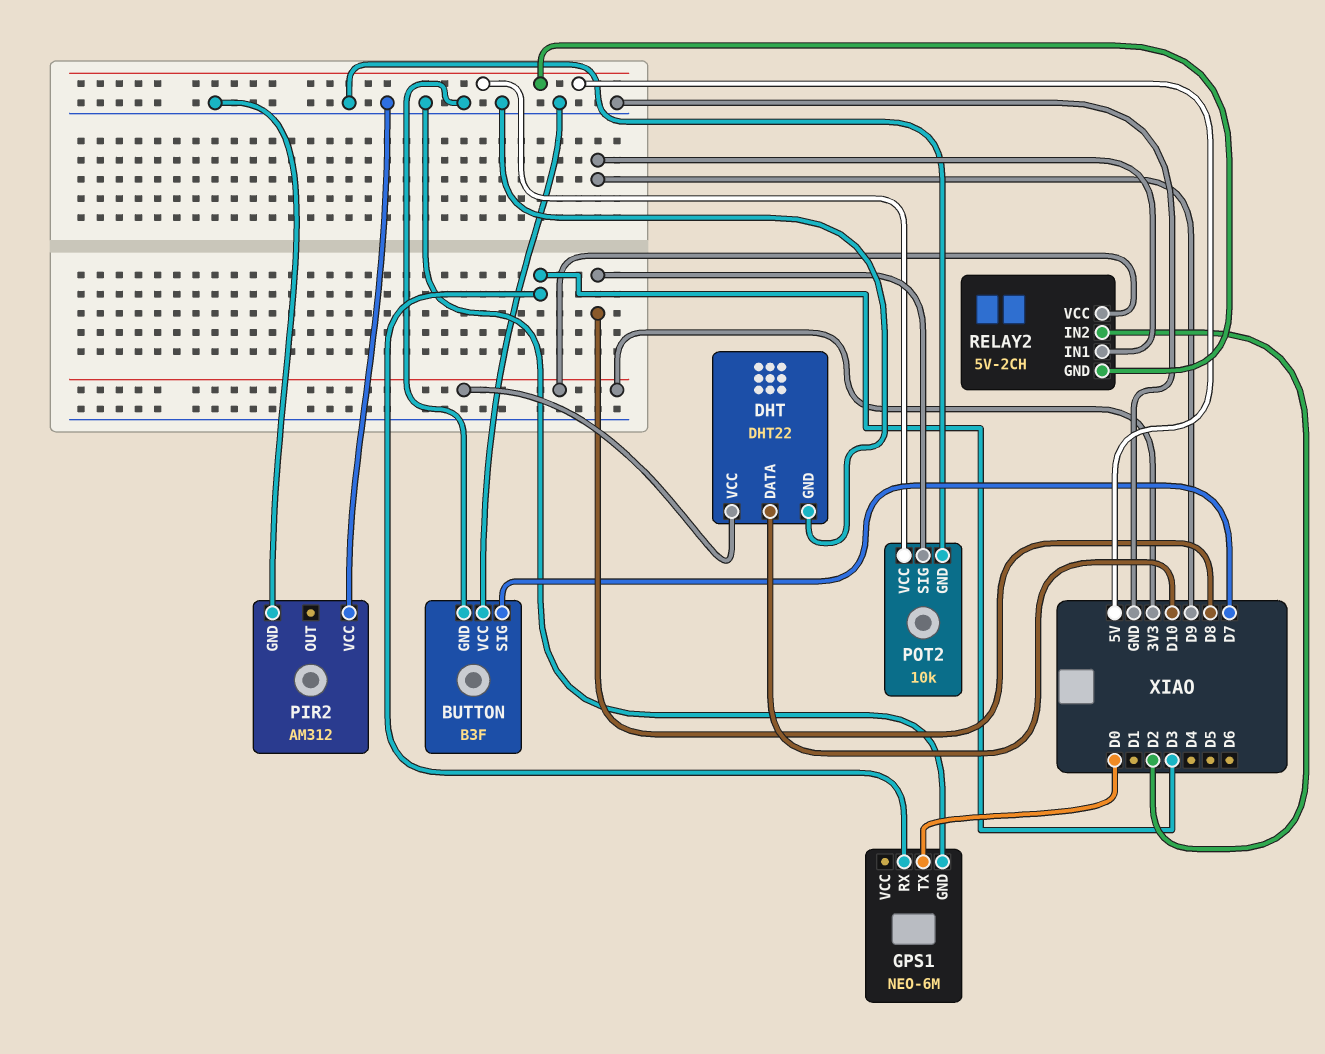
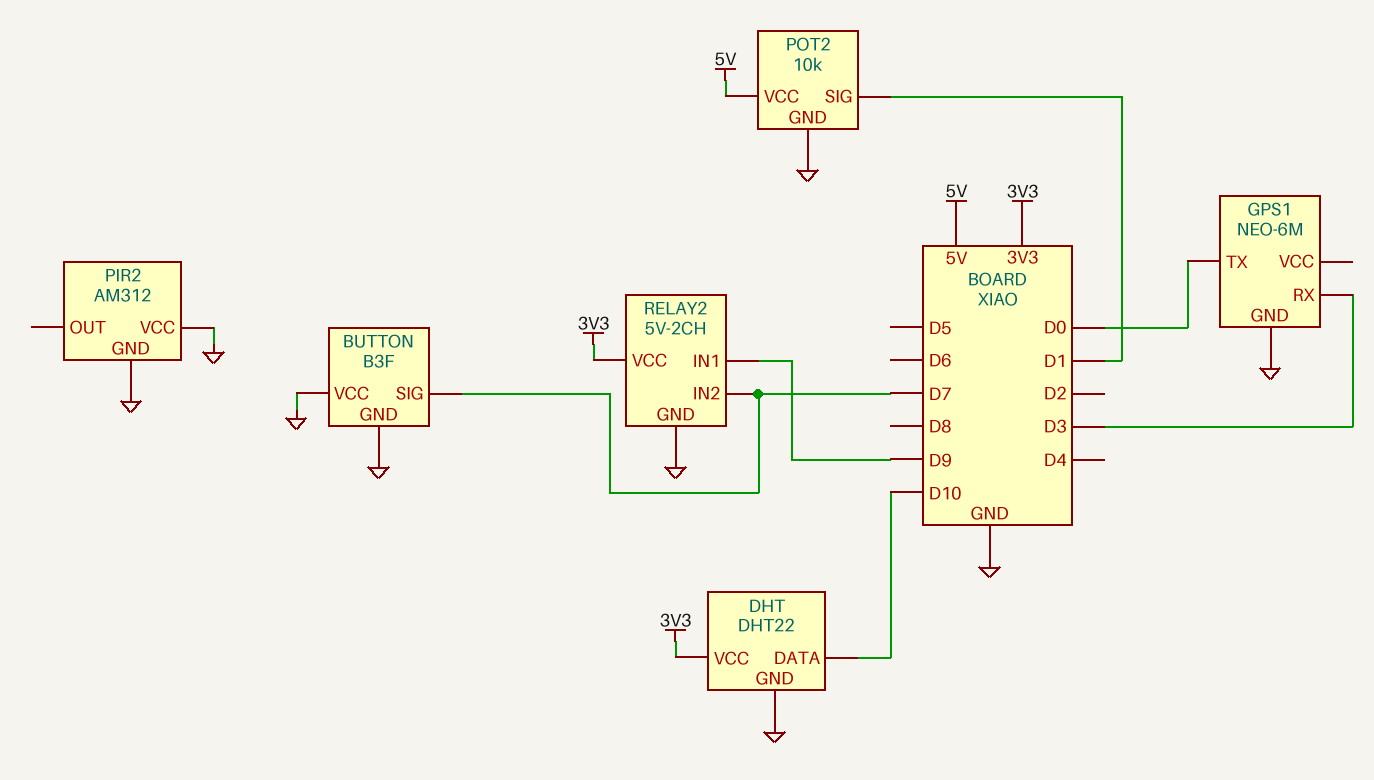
POT2 pin SIG: D8 -> D1
RELAY2 pin GND: 5V -> GND
RELAY2 pin IN2: D2 -> D7

